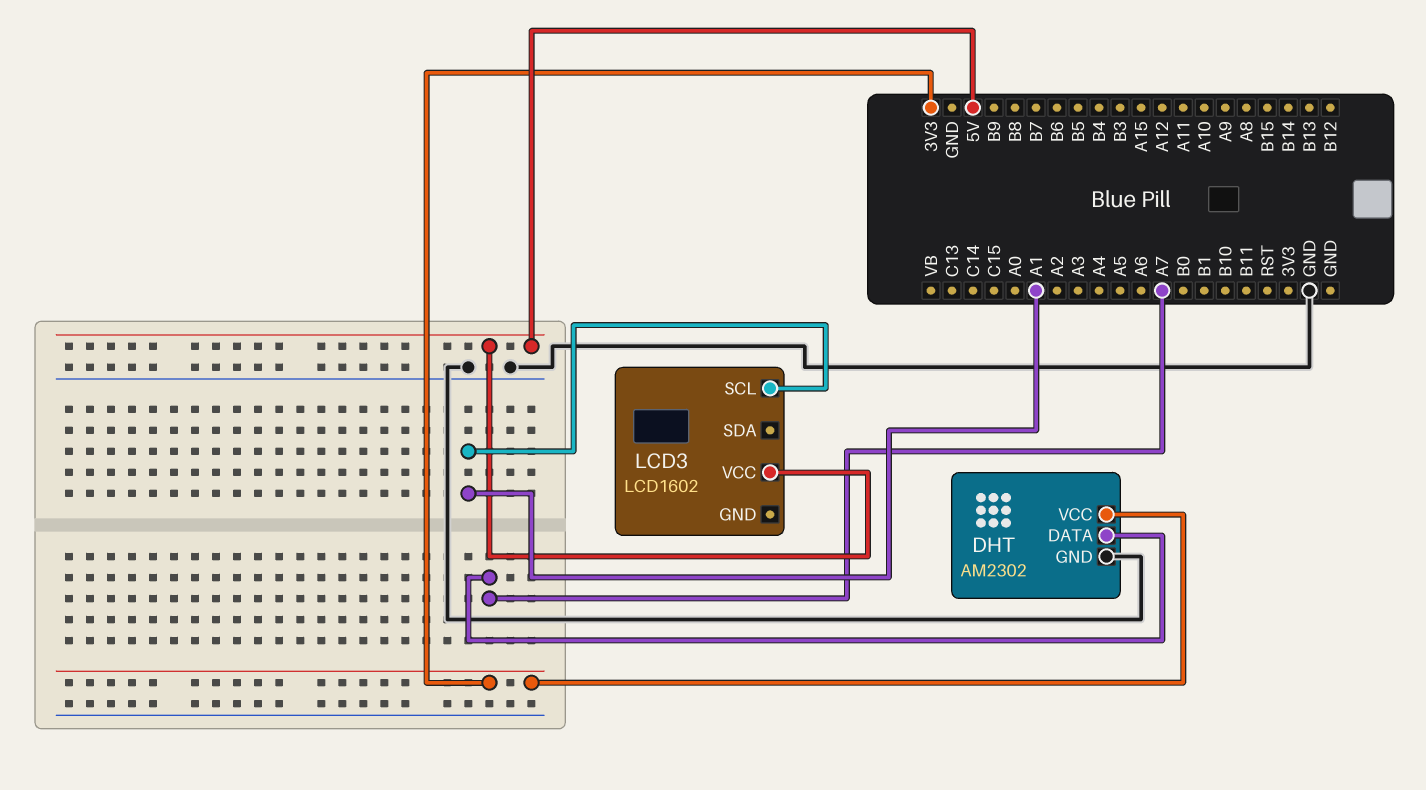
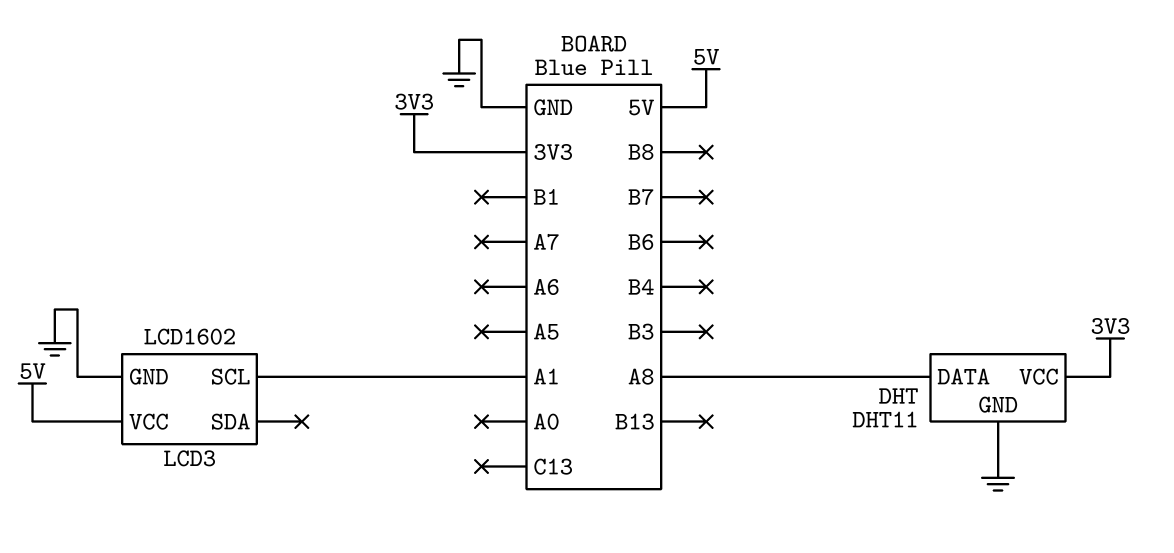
DHT: AM2302 -> DHT11
DHT pin DATA: A7 -> A8
LCD3 pin GND: none -> GND

